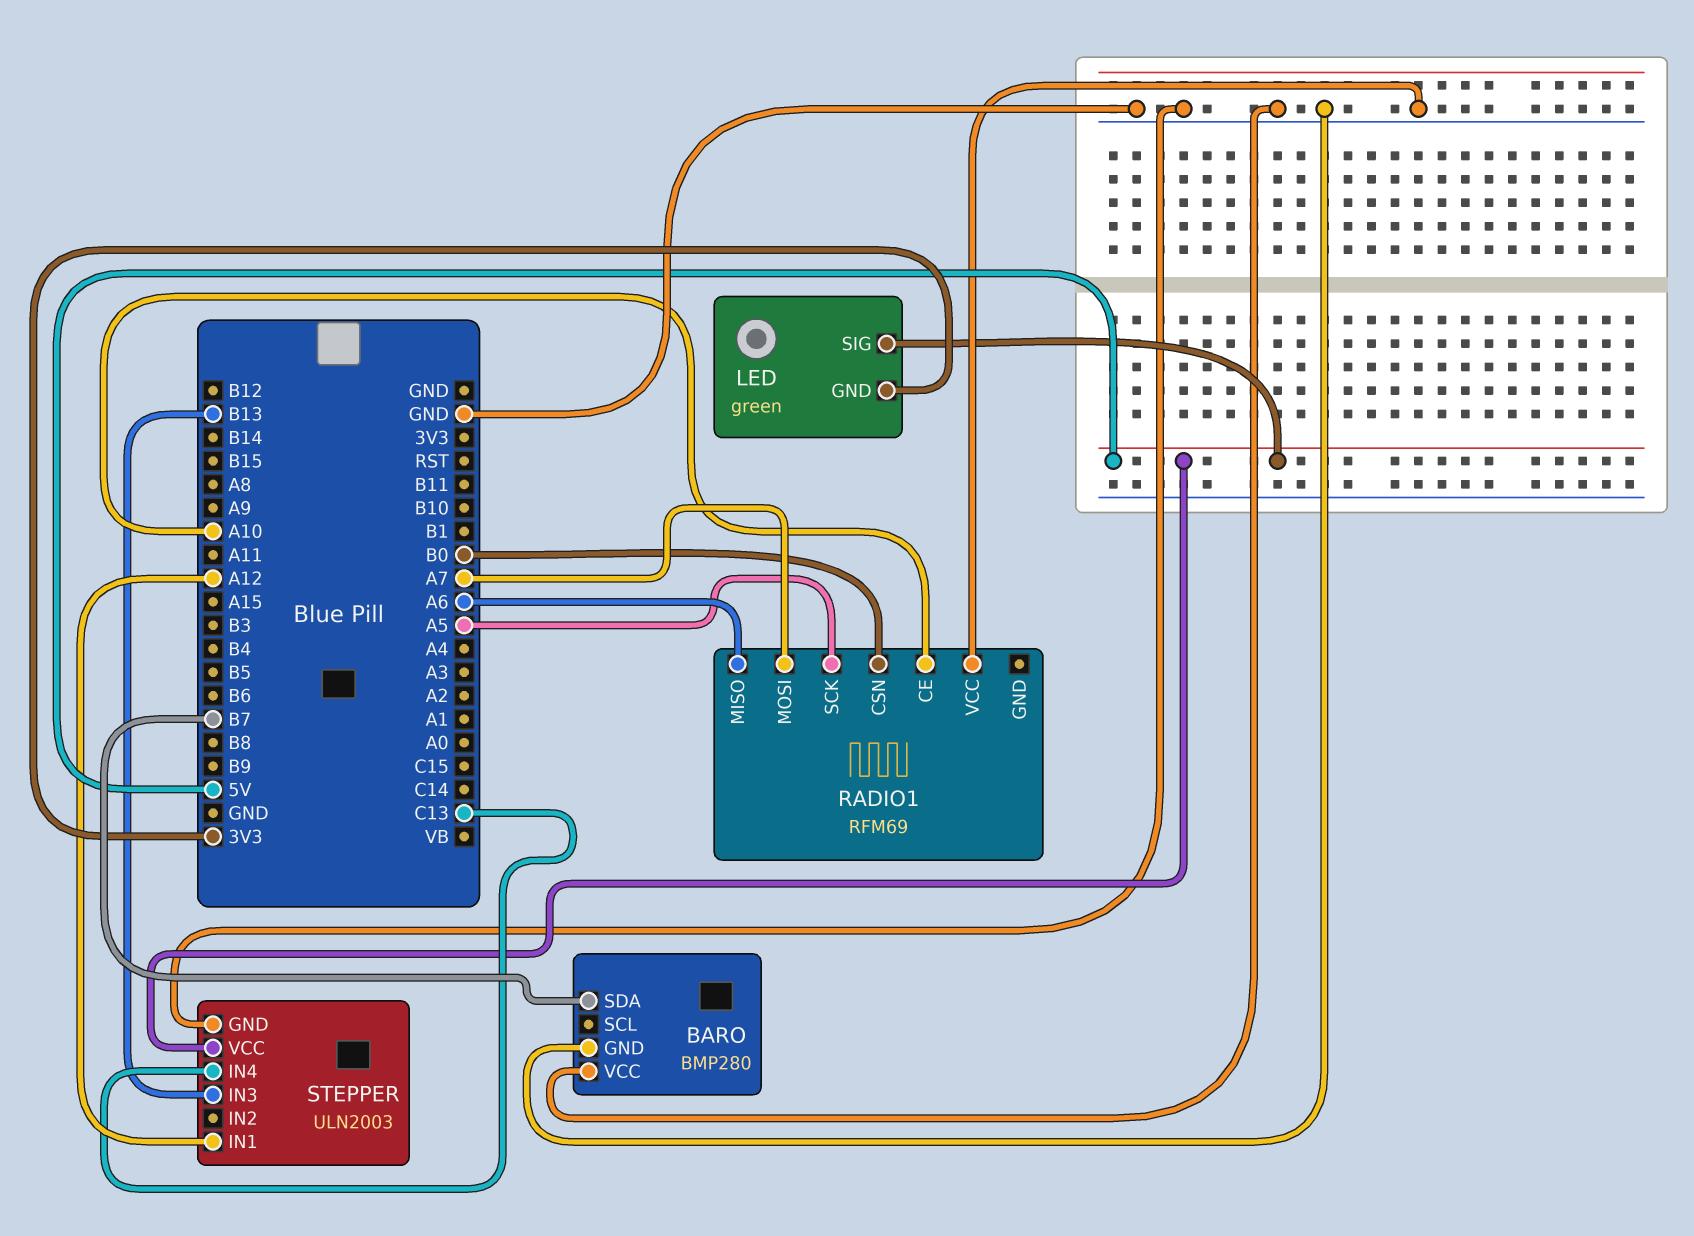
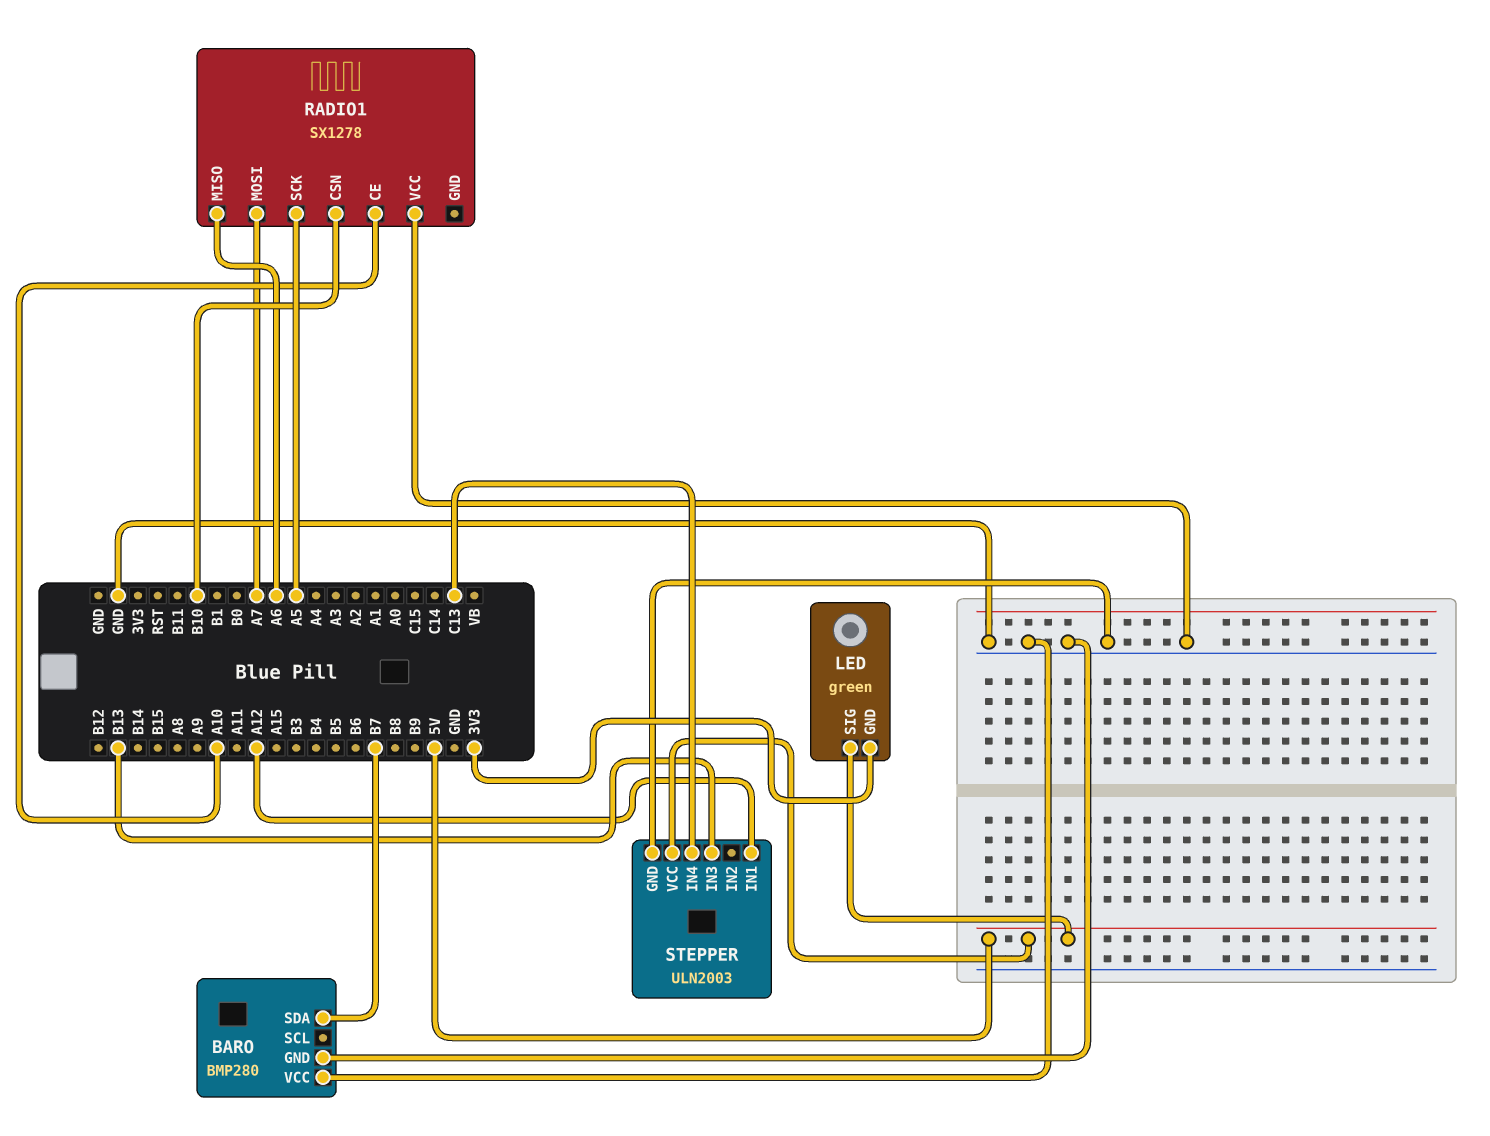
RADIO1: RFM69 -> SX1278
RADIO1 pin CSN: B0 -> B10

